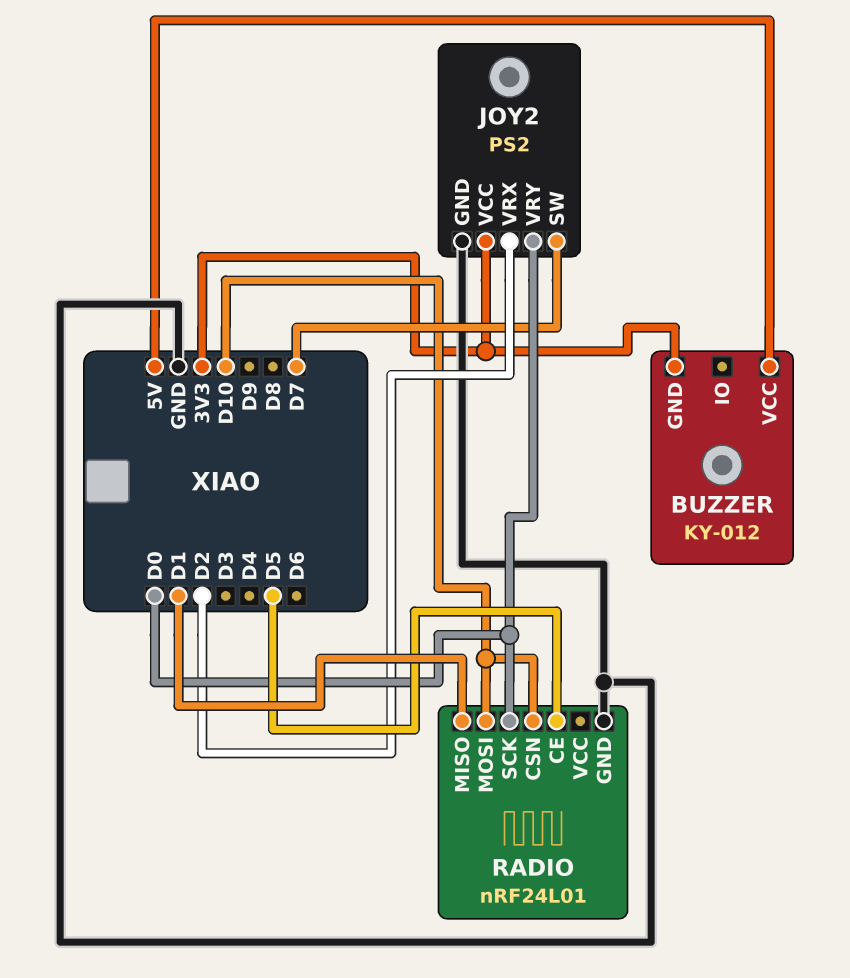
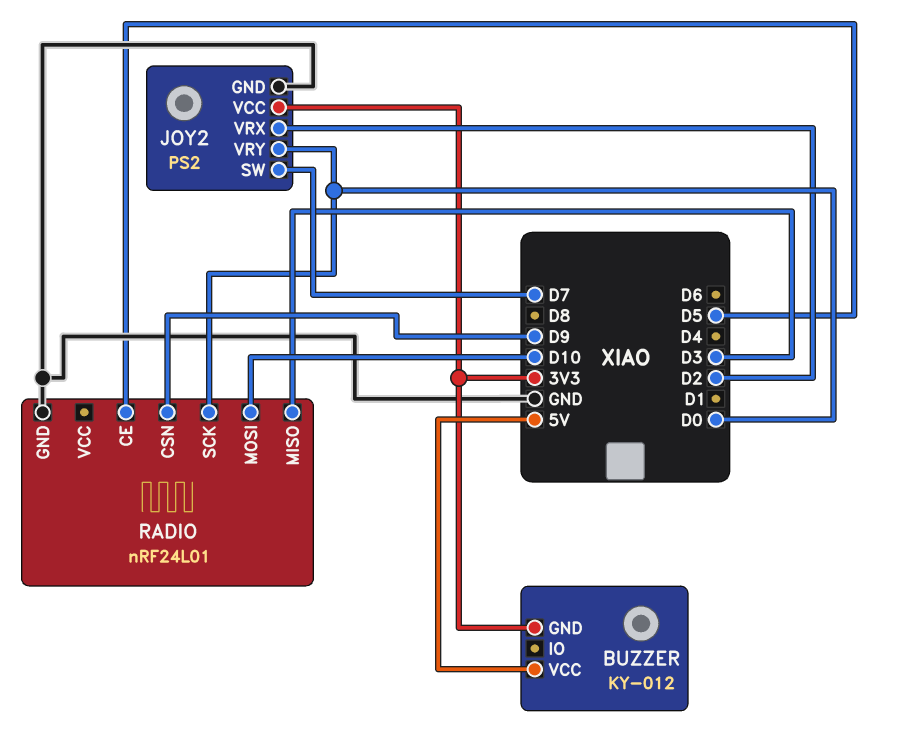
RADIO pin CSN: D10 -> D9
RADIO pin MISO: D1 -> D3

